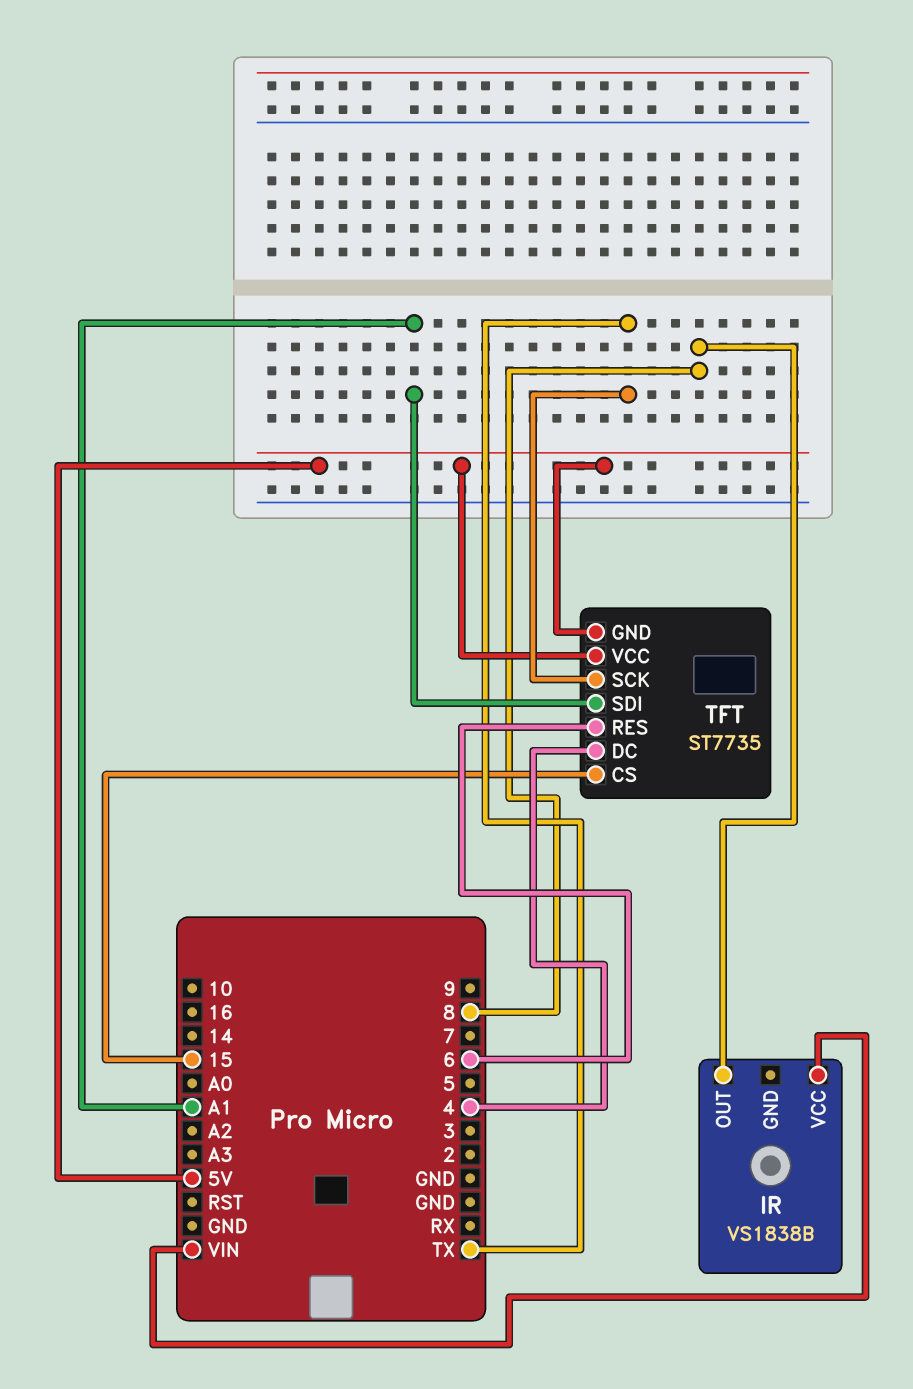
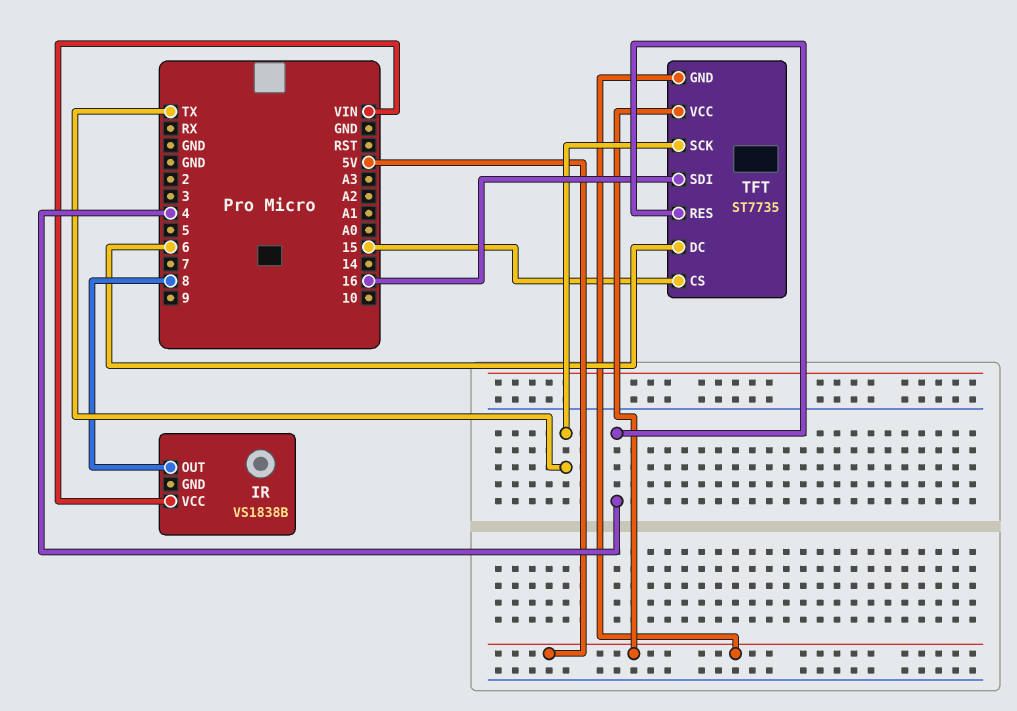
TFT pin DC: 4 -> 6
TFT pin RES: 6 -> 4
TFT pin SDI: A1 -> 16

